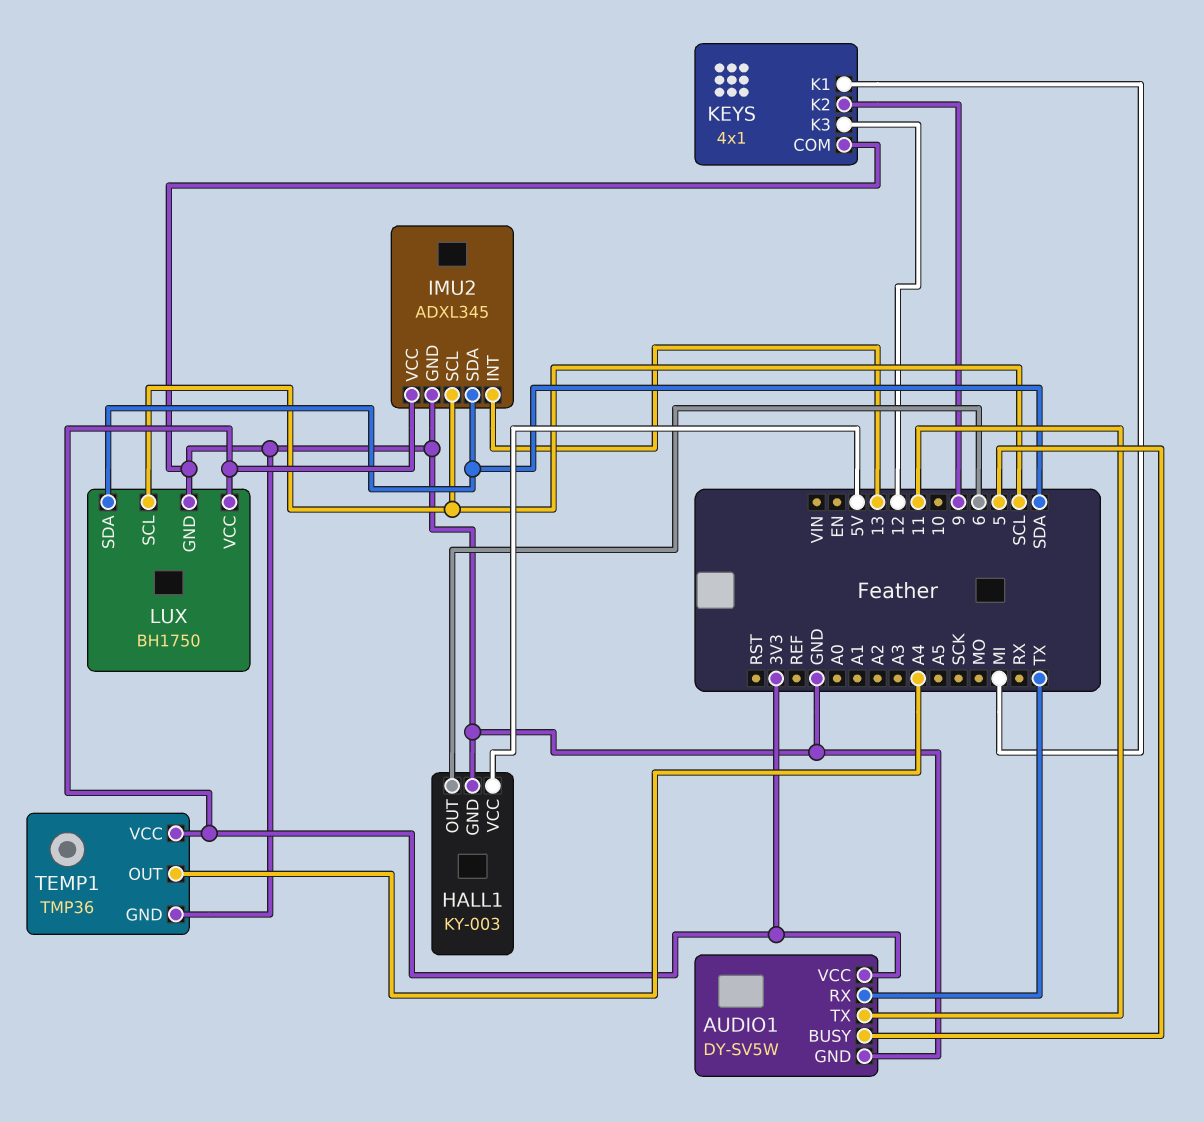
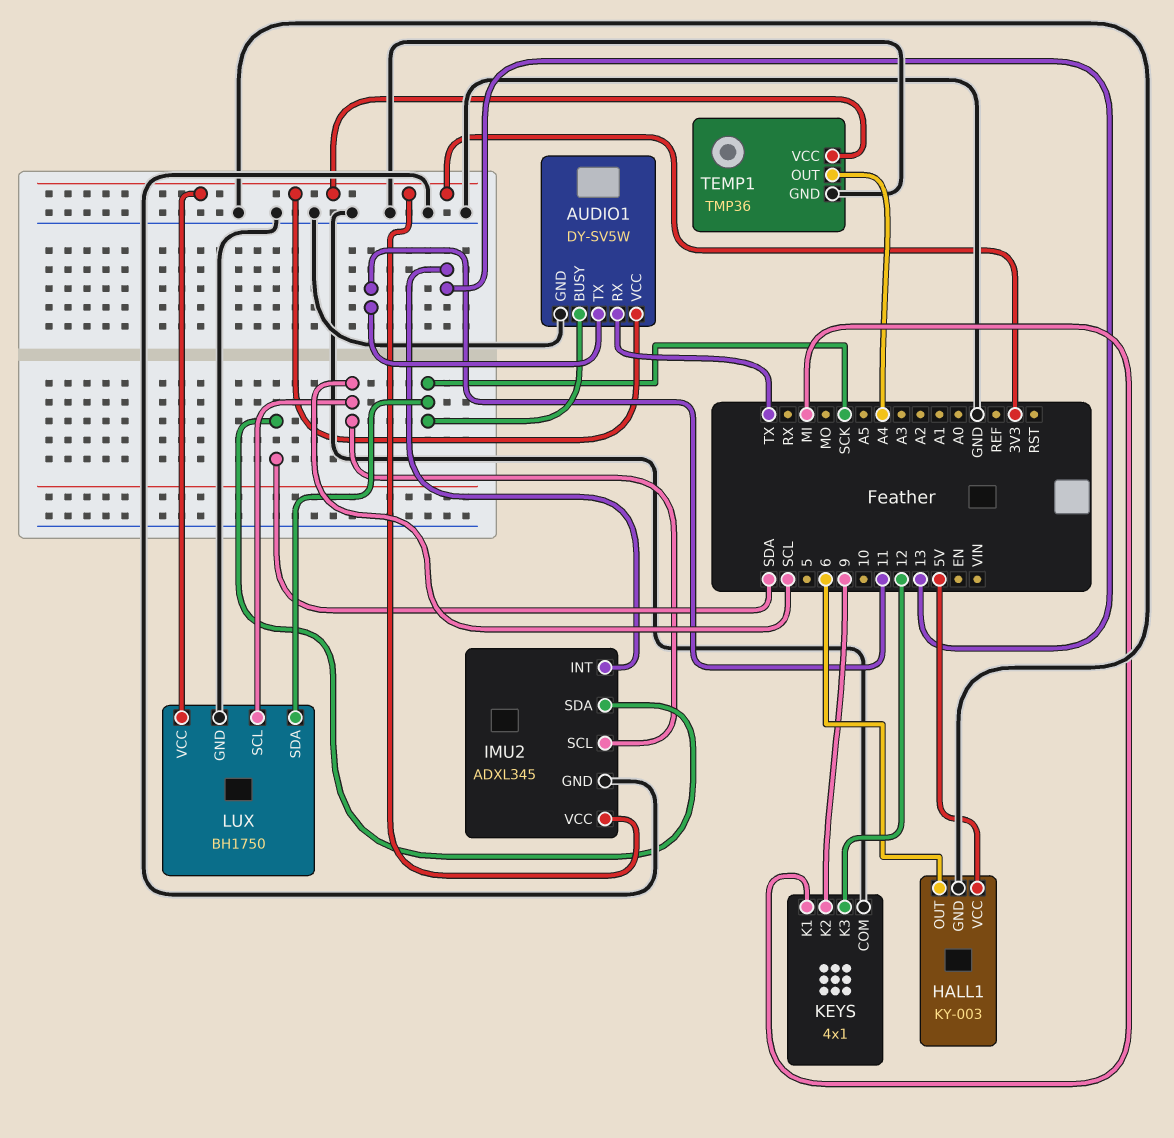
AUDIO1 pin BUSY: 5 -> SCK
LUX pin SDA: SDA -> SCK

